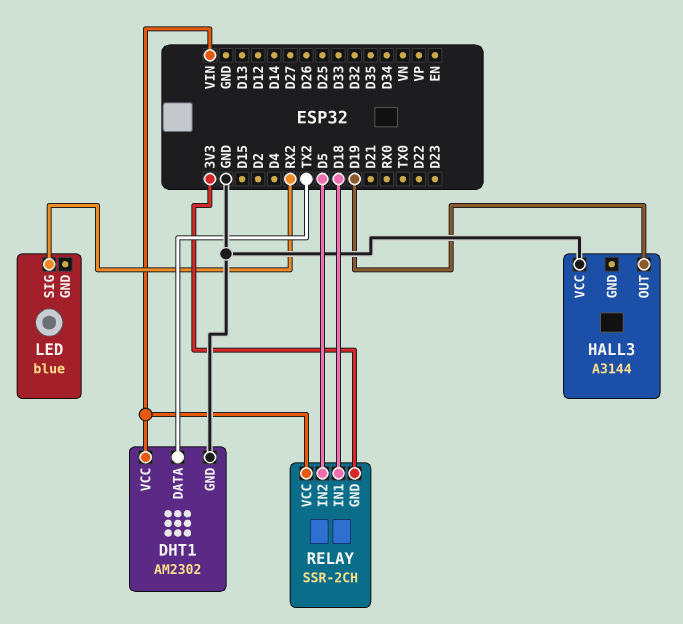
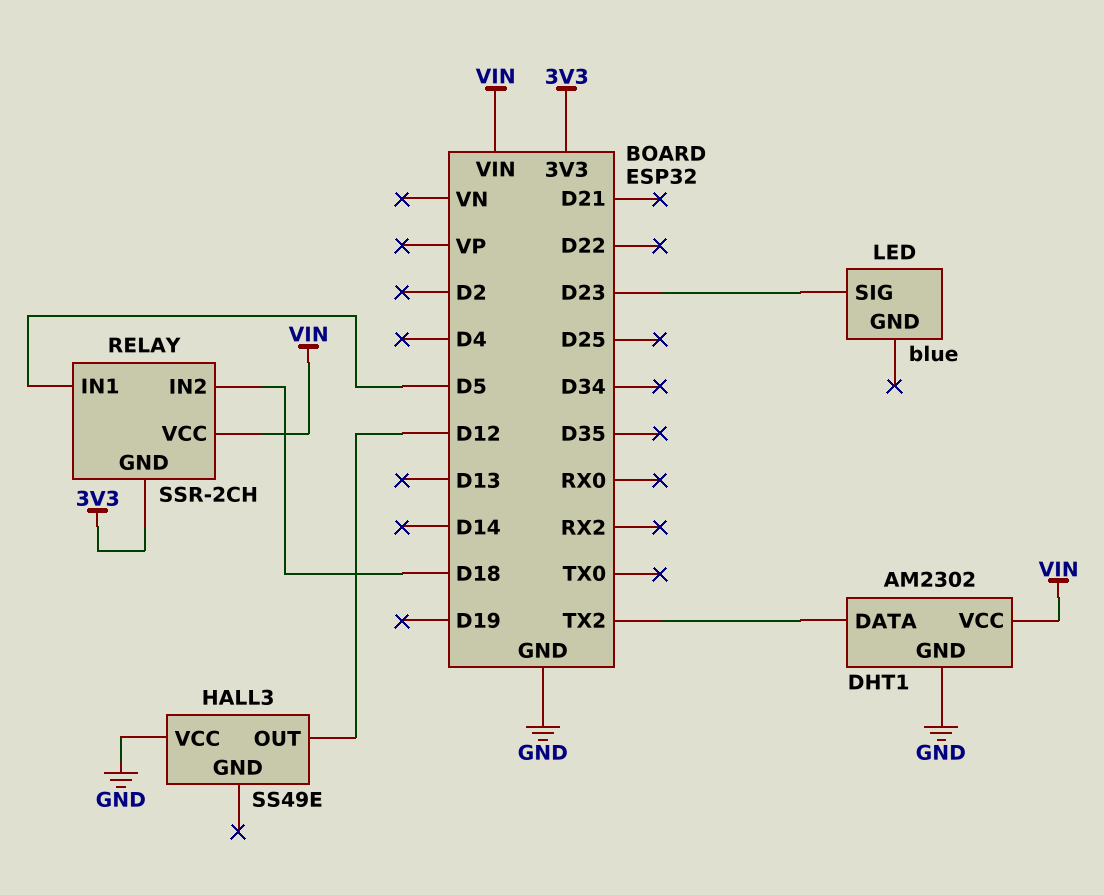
HALL3: A3144 -> SS49E
HALL3 pin OUT: D19 -> D12
LED pin SIG: RX2 -> D23
RELAY pin IN1: D18 -> D5
RELAY pin IN2: D5 -> D18

